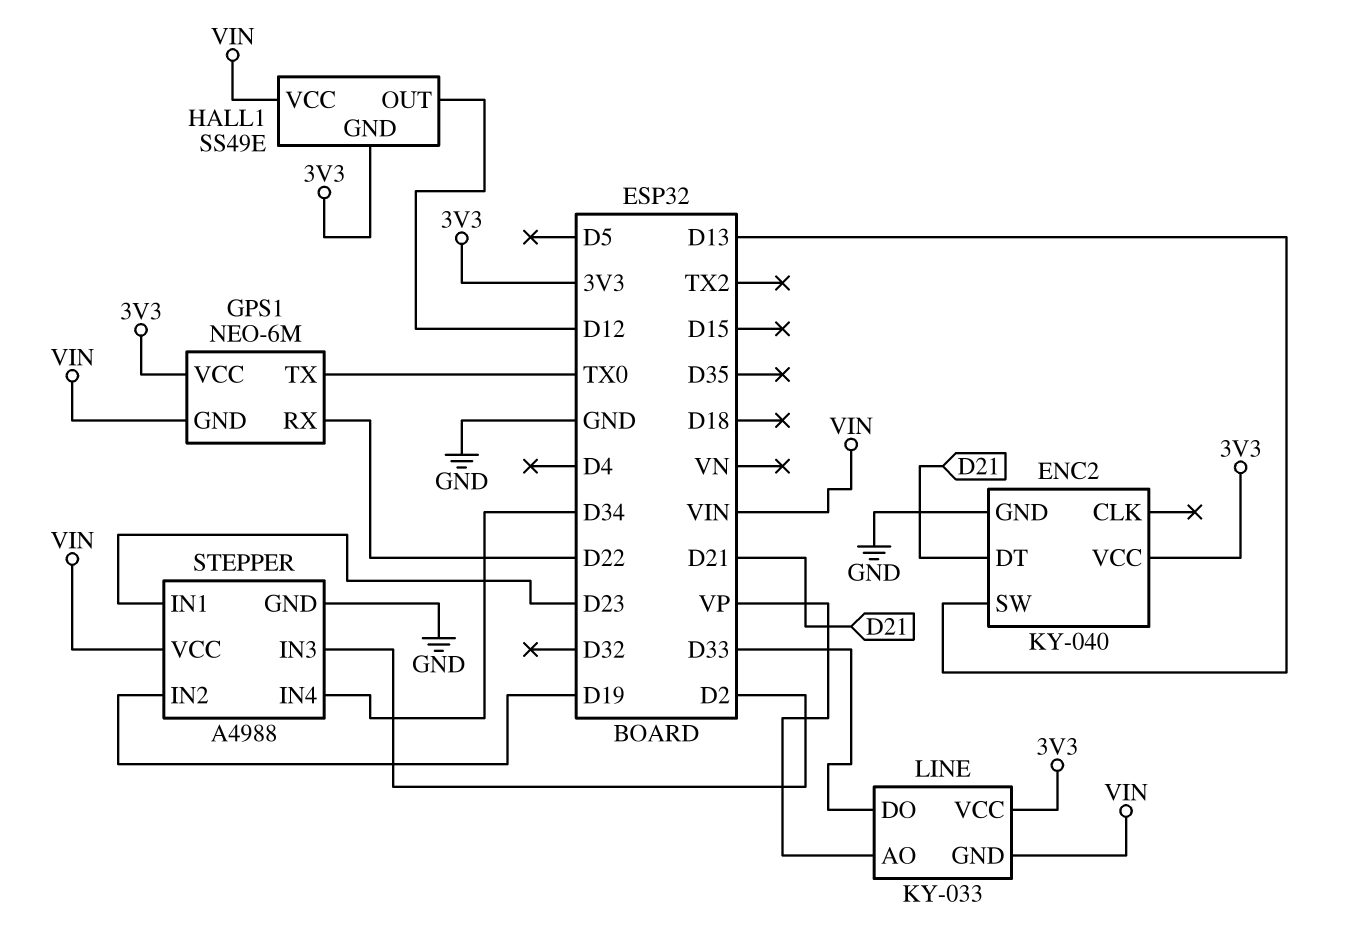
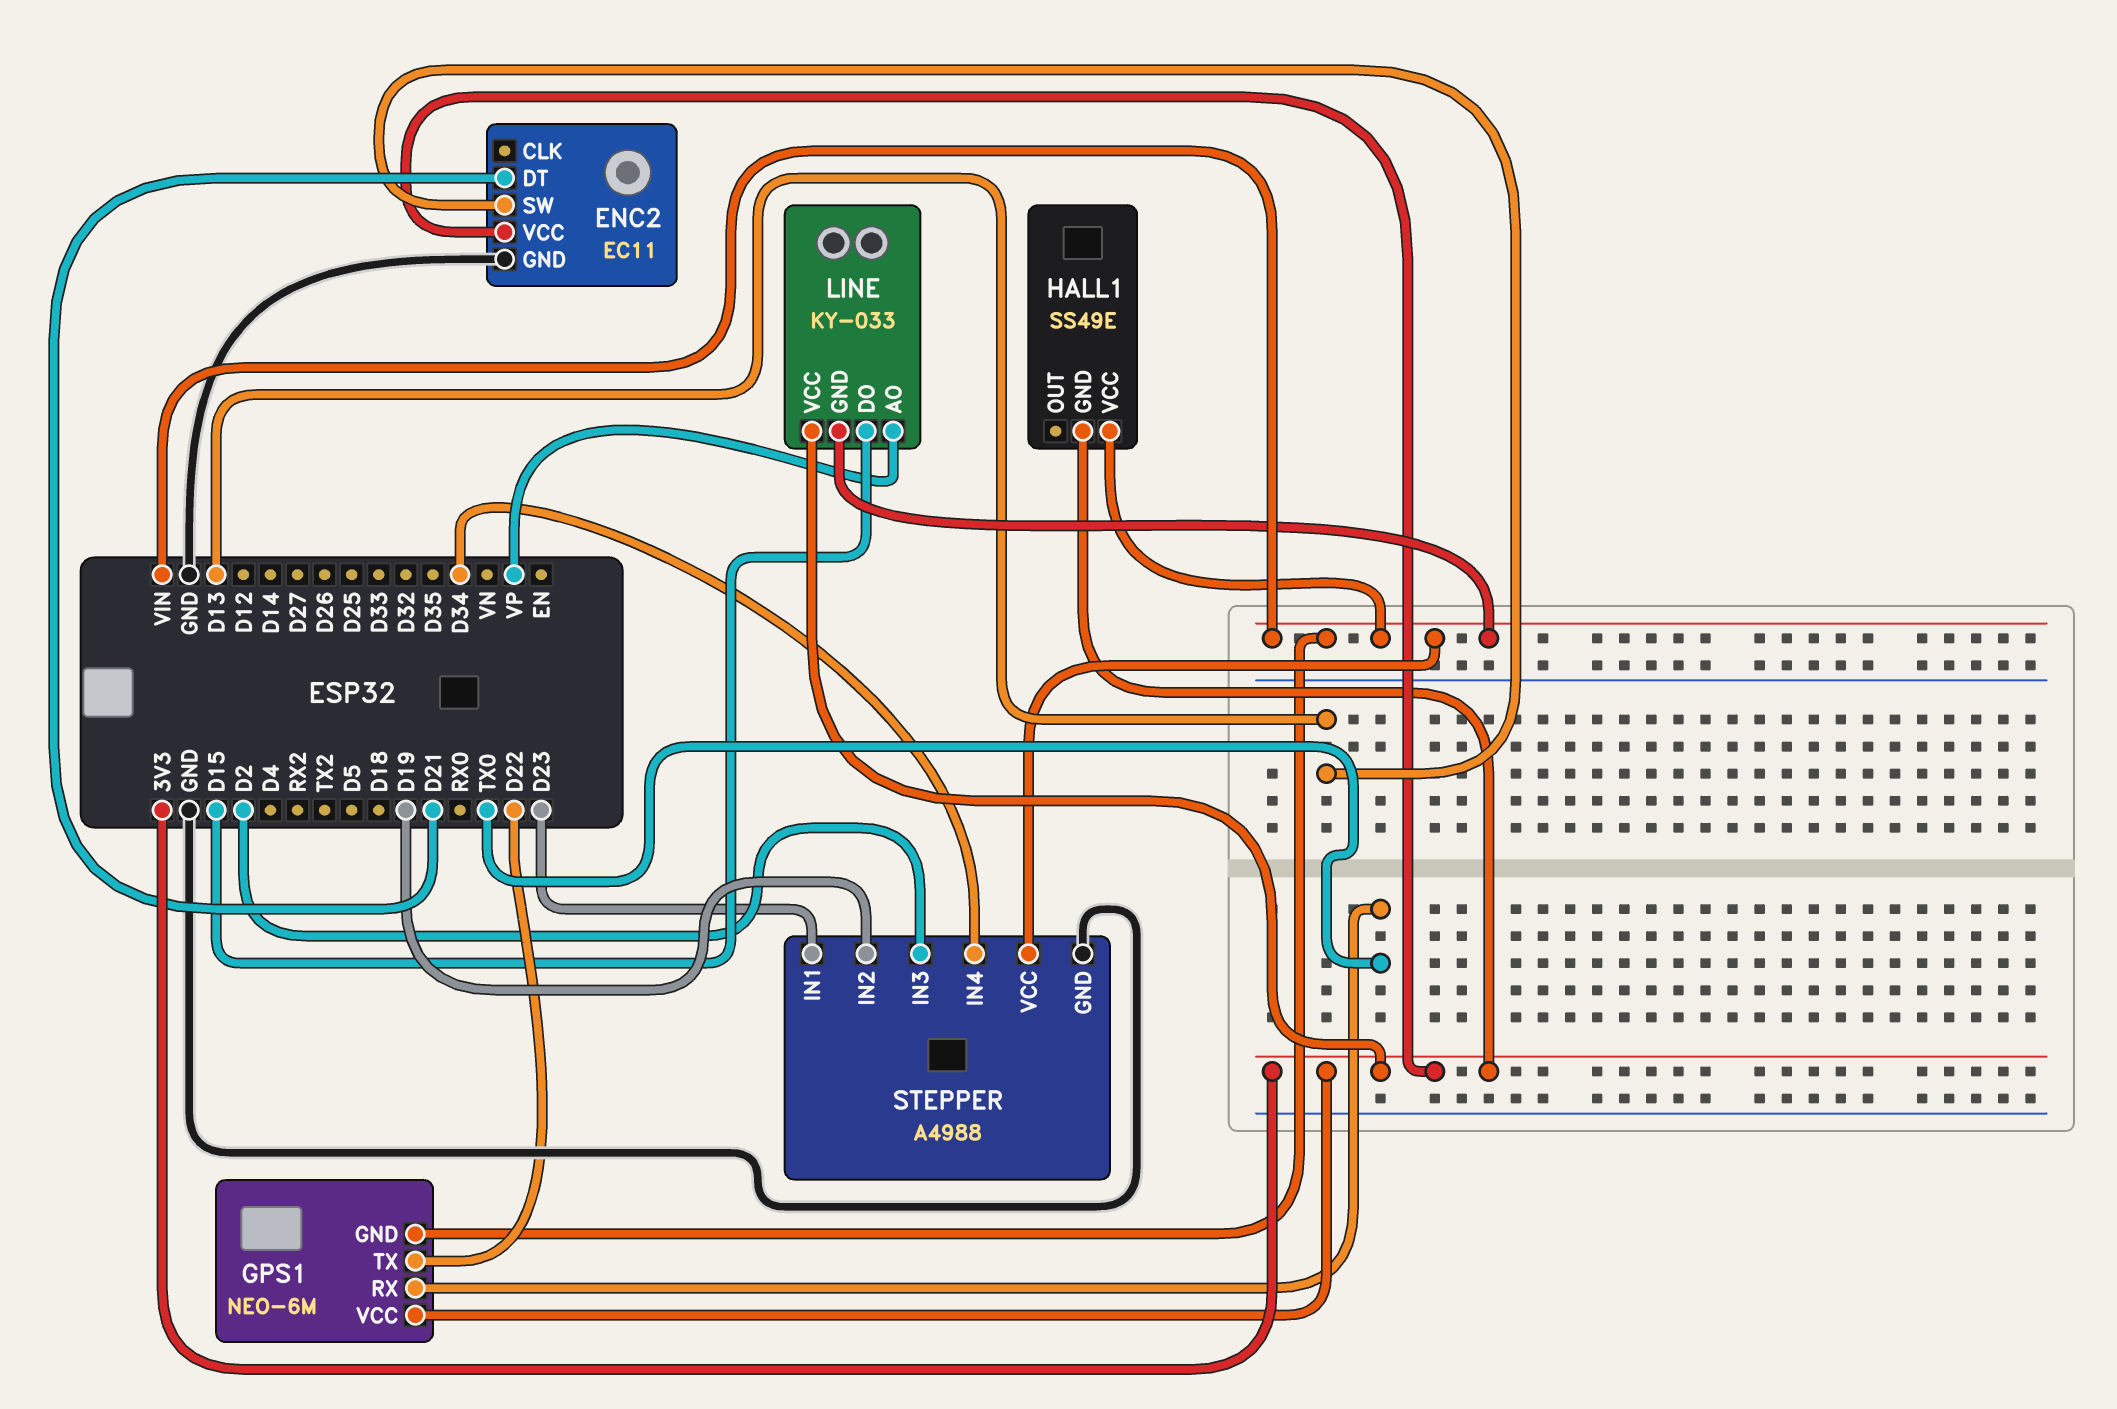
ENC2: KY-040 -> EC11
GPS1 pin RX: D22 -> TX0
GPS1 pin TX: TX0 -> D22
HALL1 pin OUT: D12 -> none
LINE pin DO: D33 -> D15

